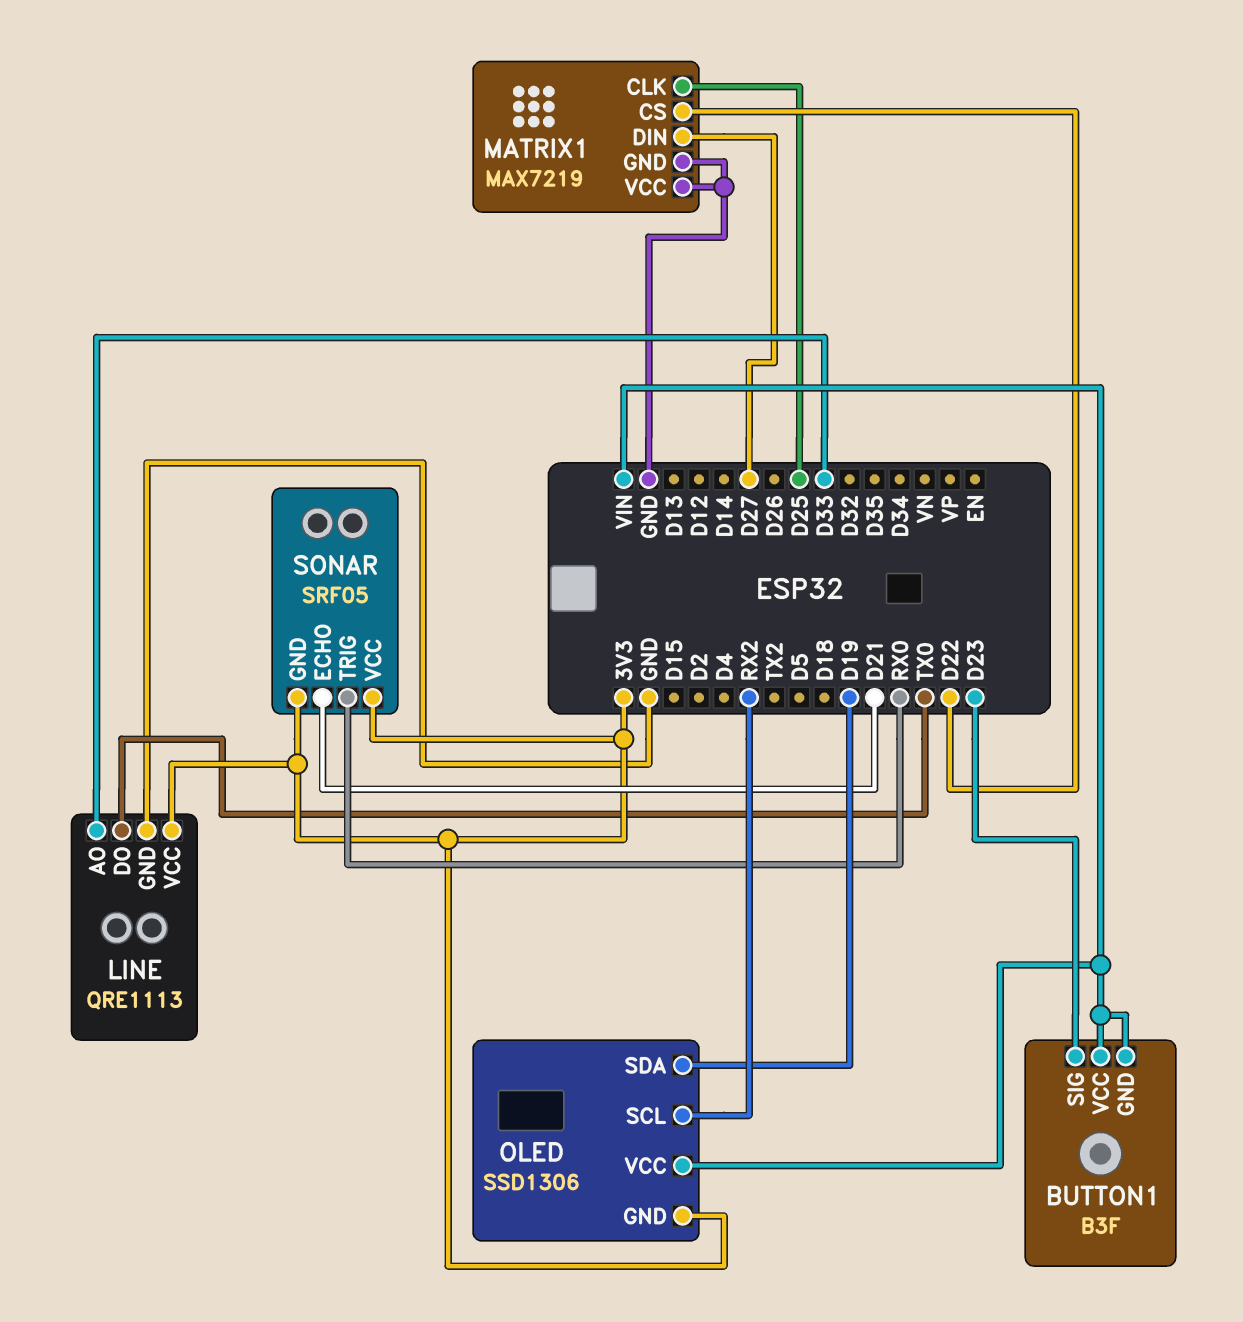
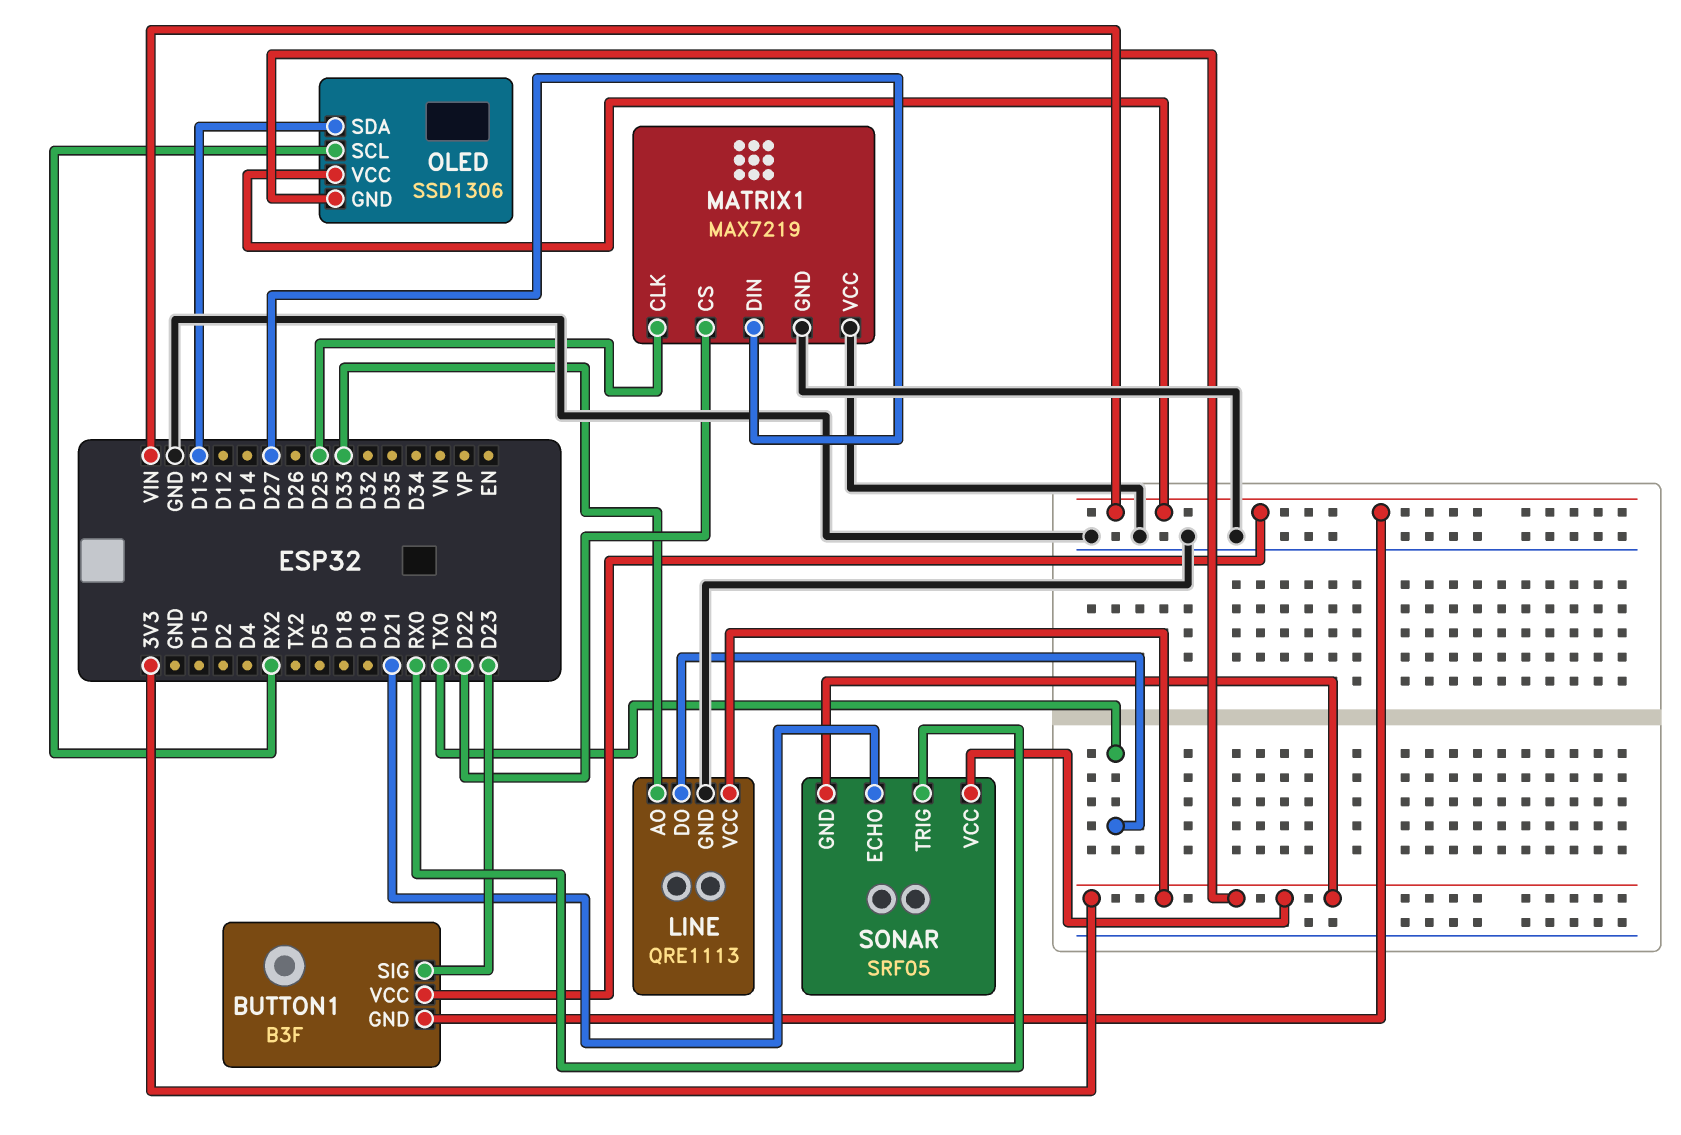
OLED pin SDA: D19 -> D13

